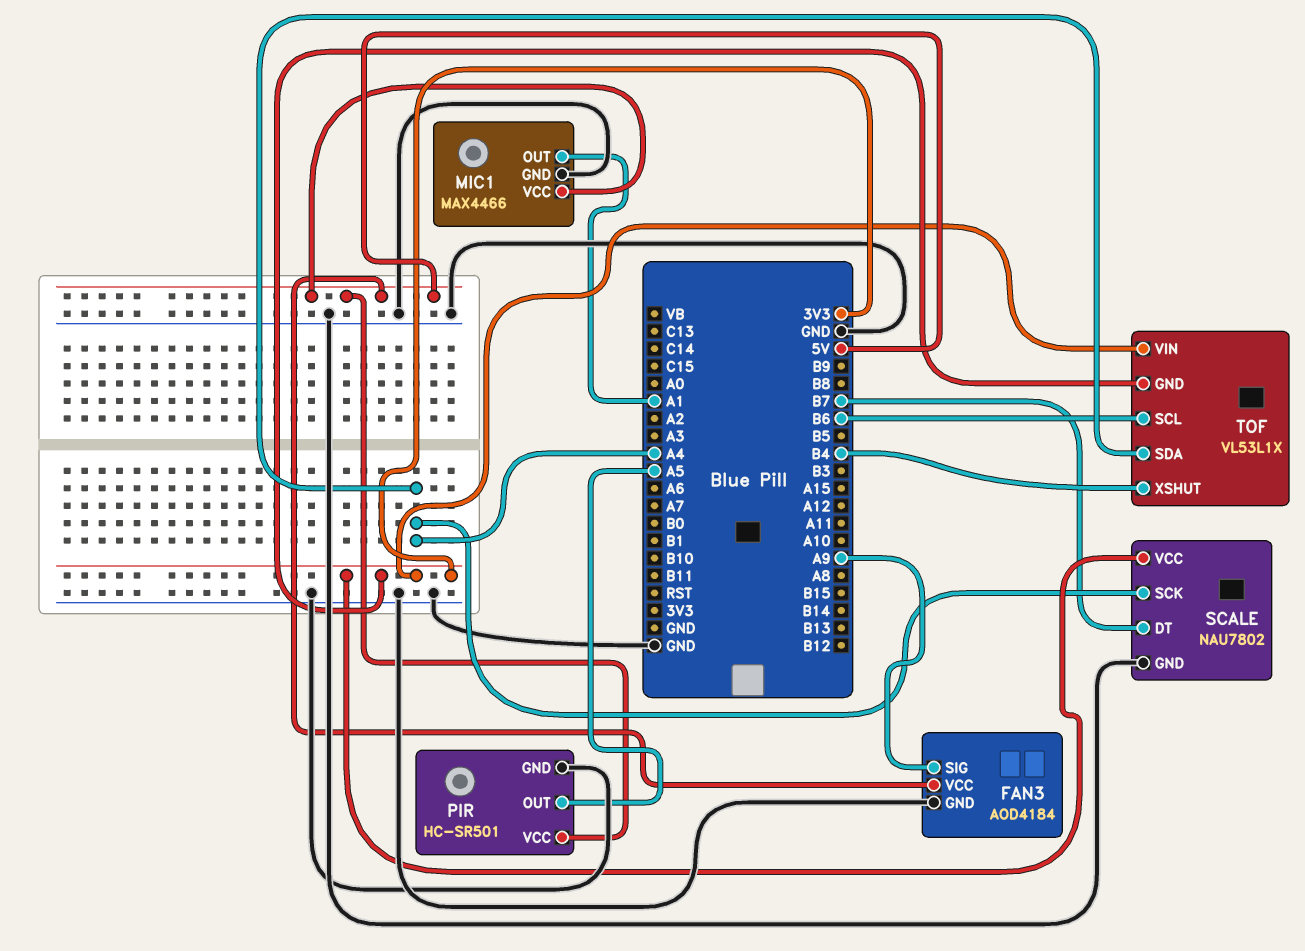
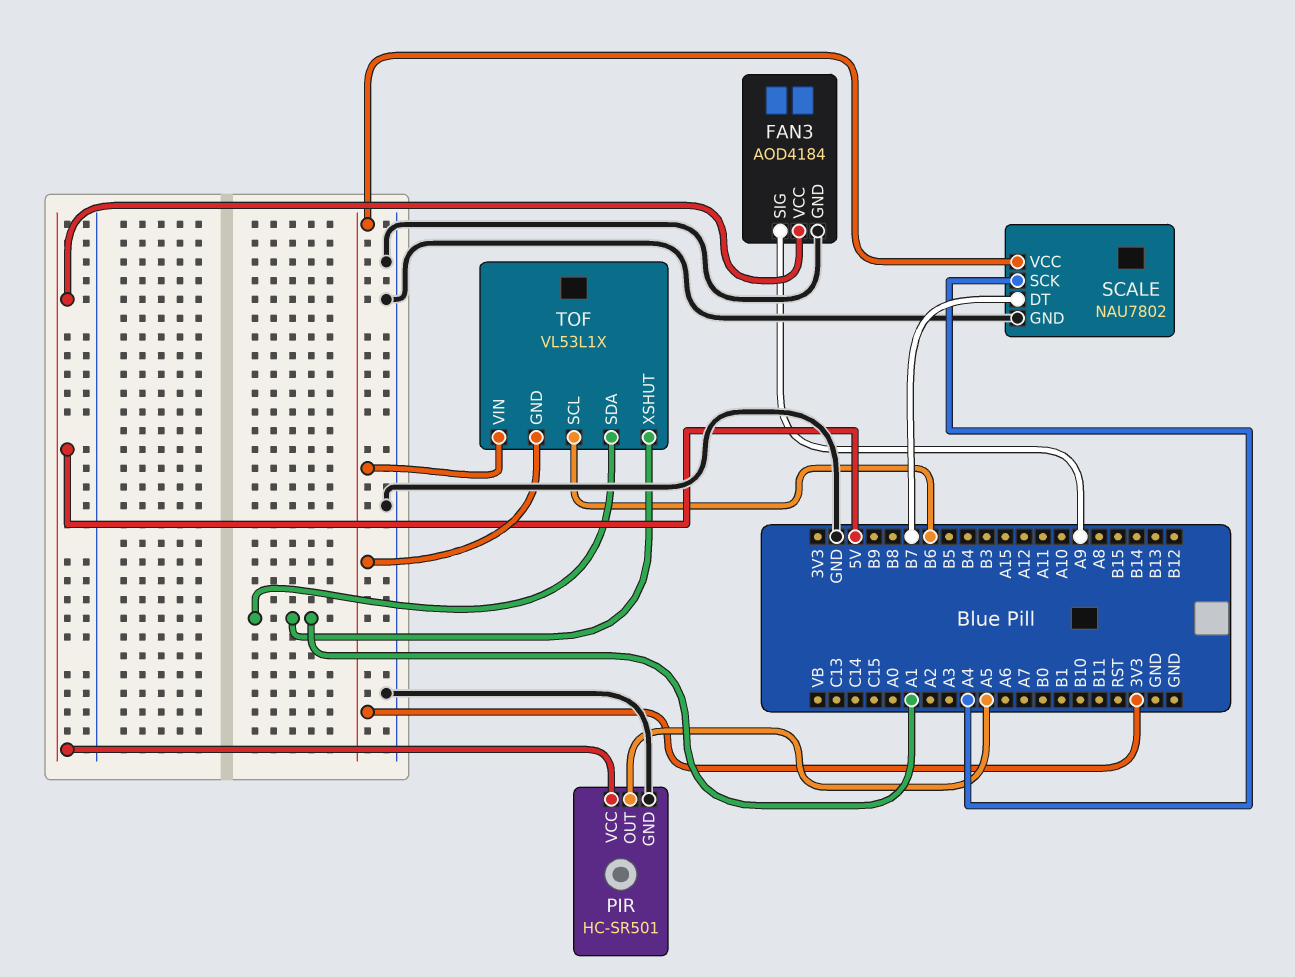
MIC1: MAX4466 -> none
MIC1 pin GND: GND -> none
MIC1 pin OUT: A1 -> none
MIC1 pin VCC: 5V -> none
TOF pin SDA: A4 -> A1
TOF pin XSHUT: B4 -> A1

